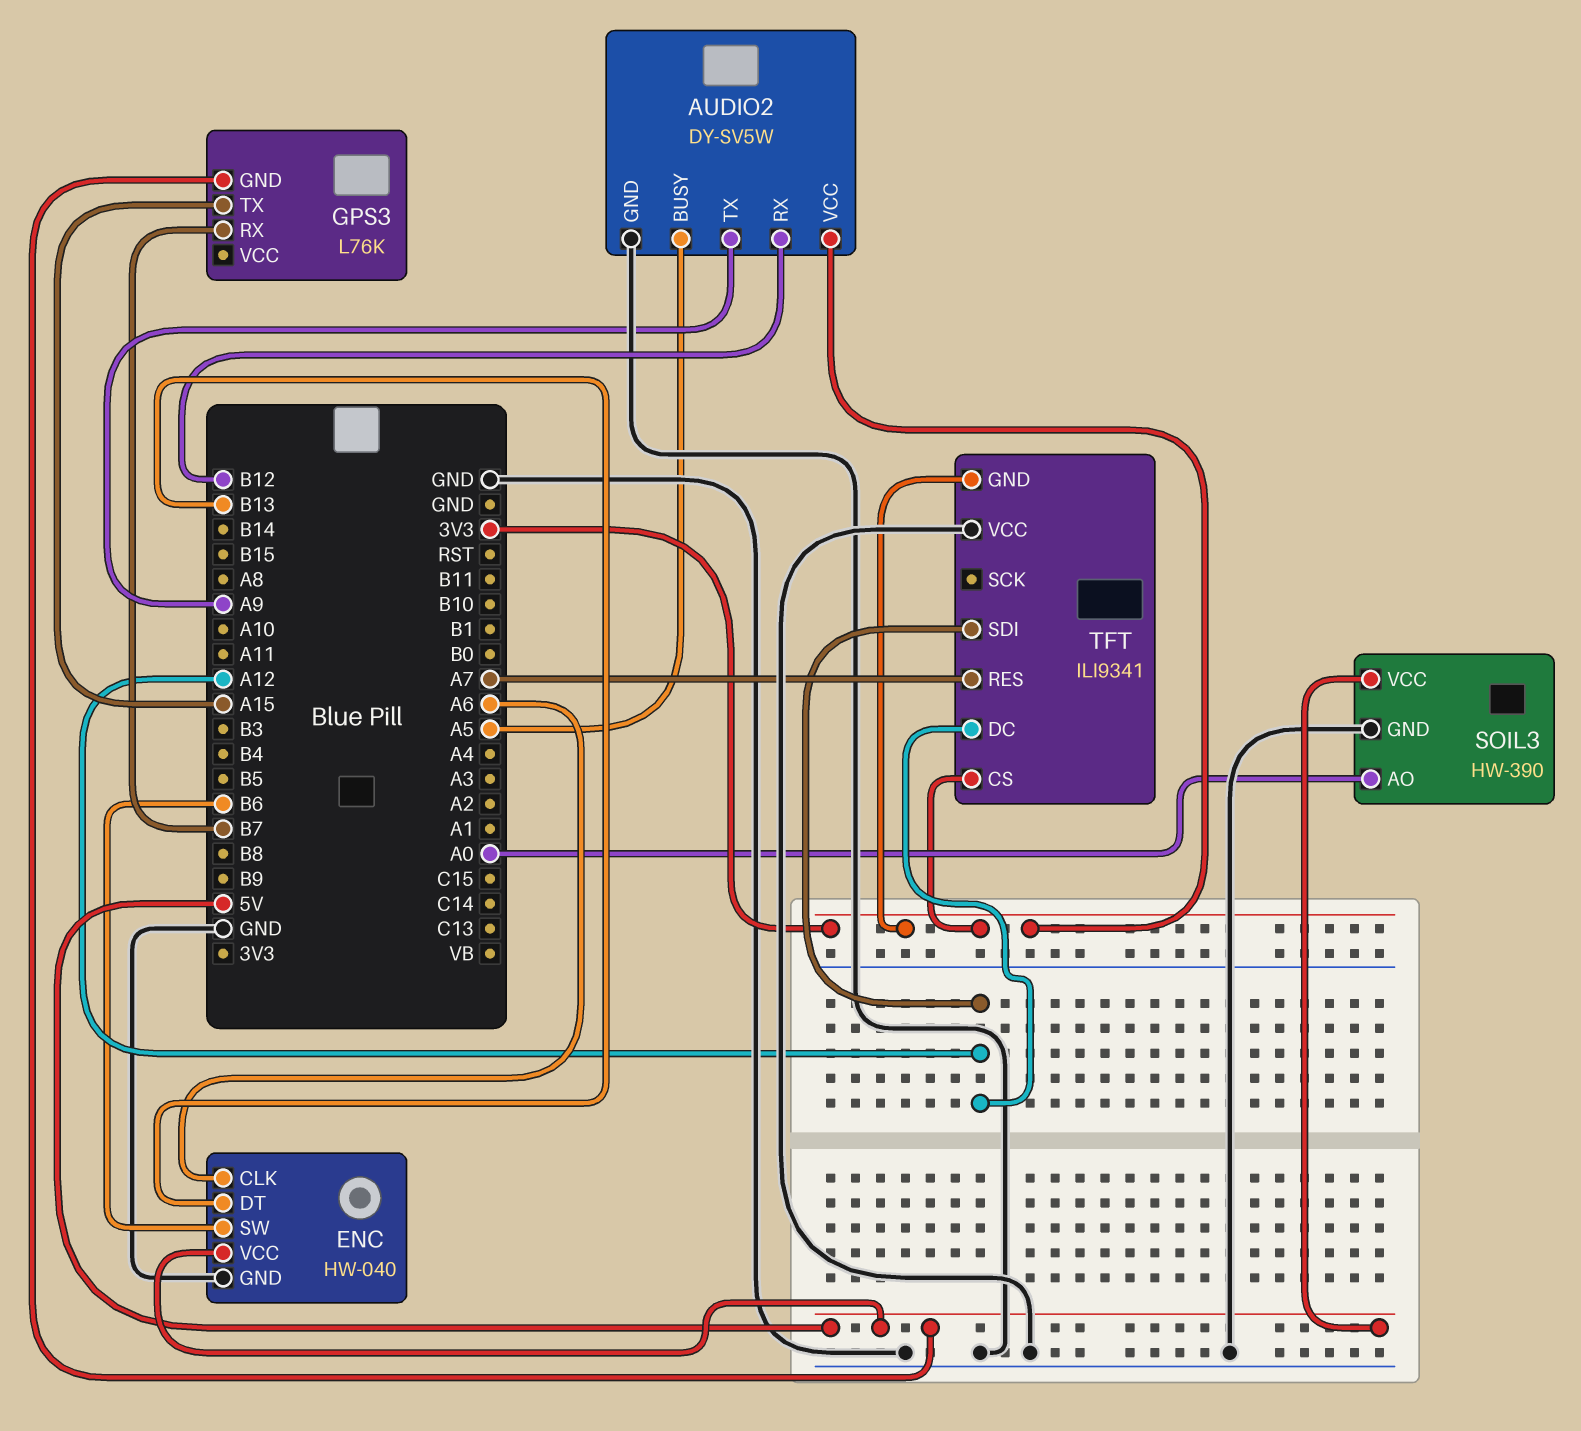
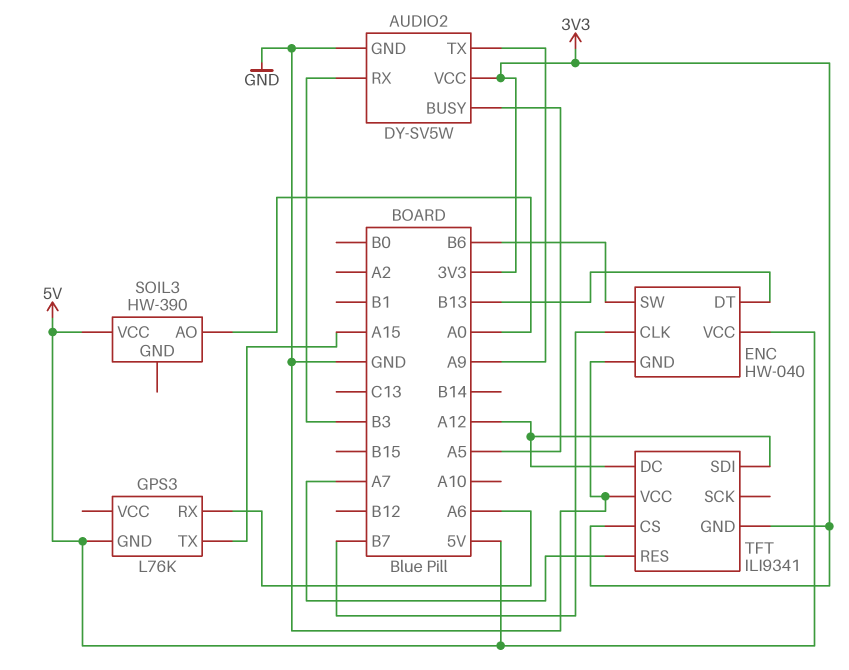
AUDIO2 pin RX: B12 -> B3
ENC pin CLK: A6 -> B7
GPS3 pin RX: B7 -> A6
SOIL3 pin GND: GND -> none

